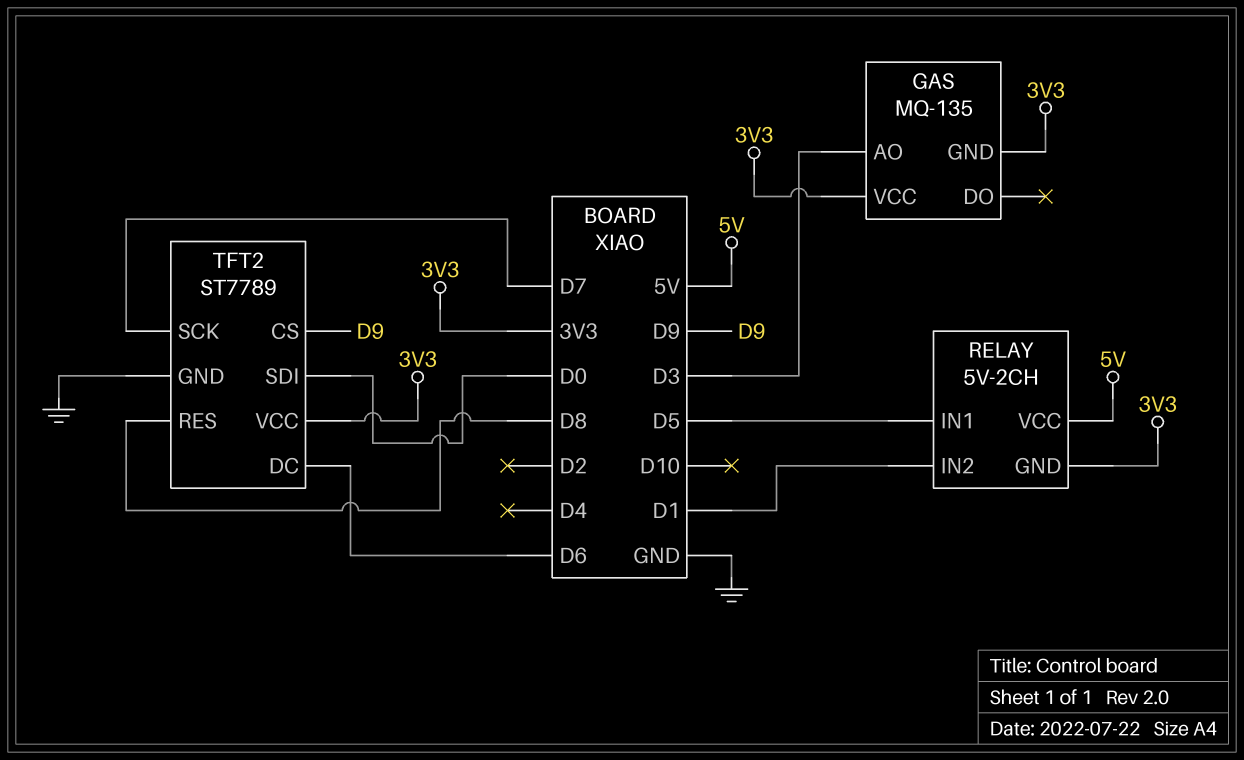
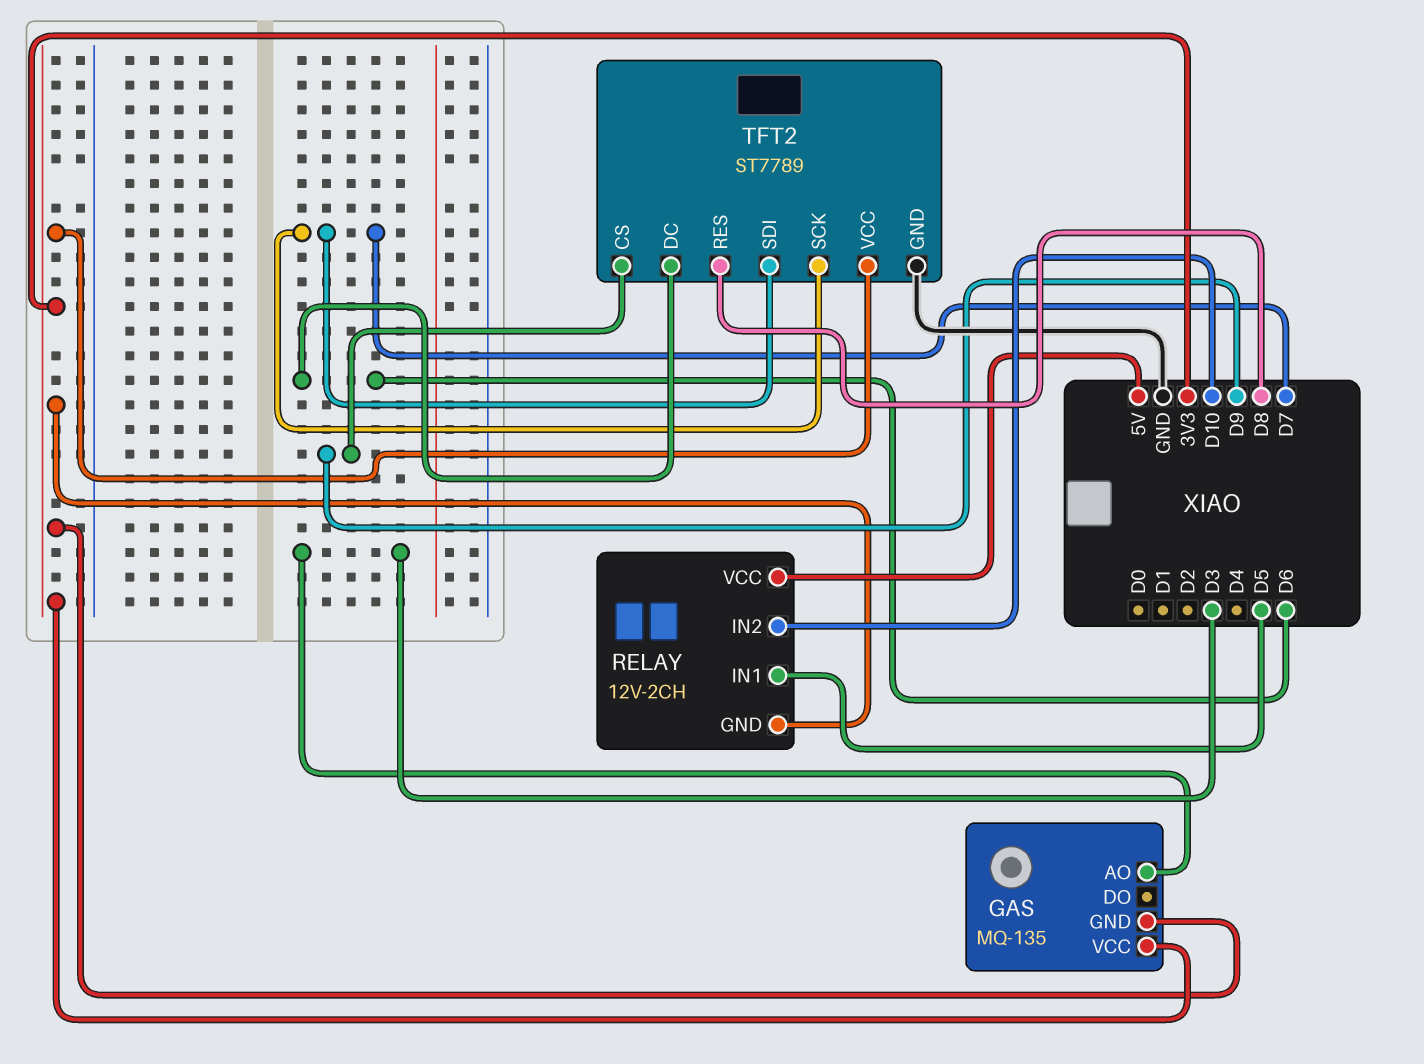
RELAY: 5V-2CH -> 12V-2CH
RELAY pin IN2: D1 -> D10
TFT2 pin SDI: D0 -> D7

